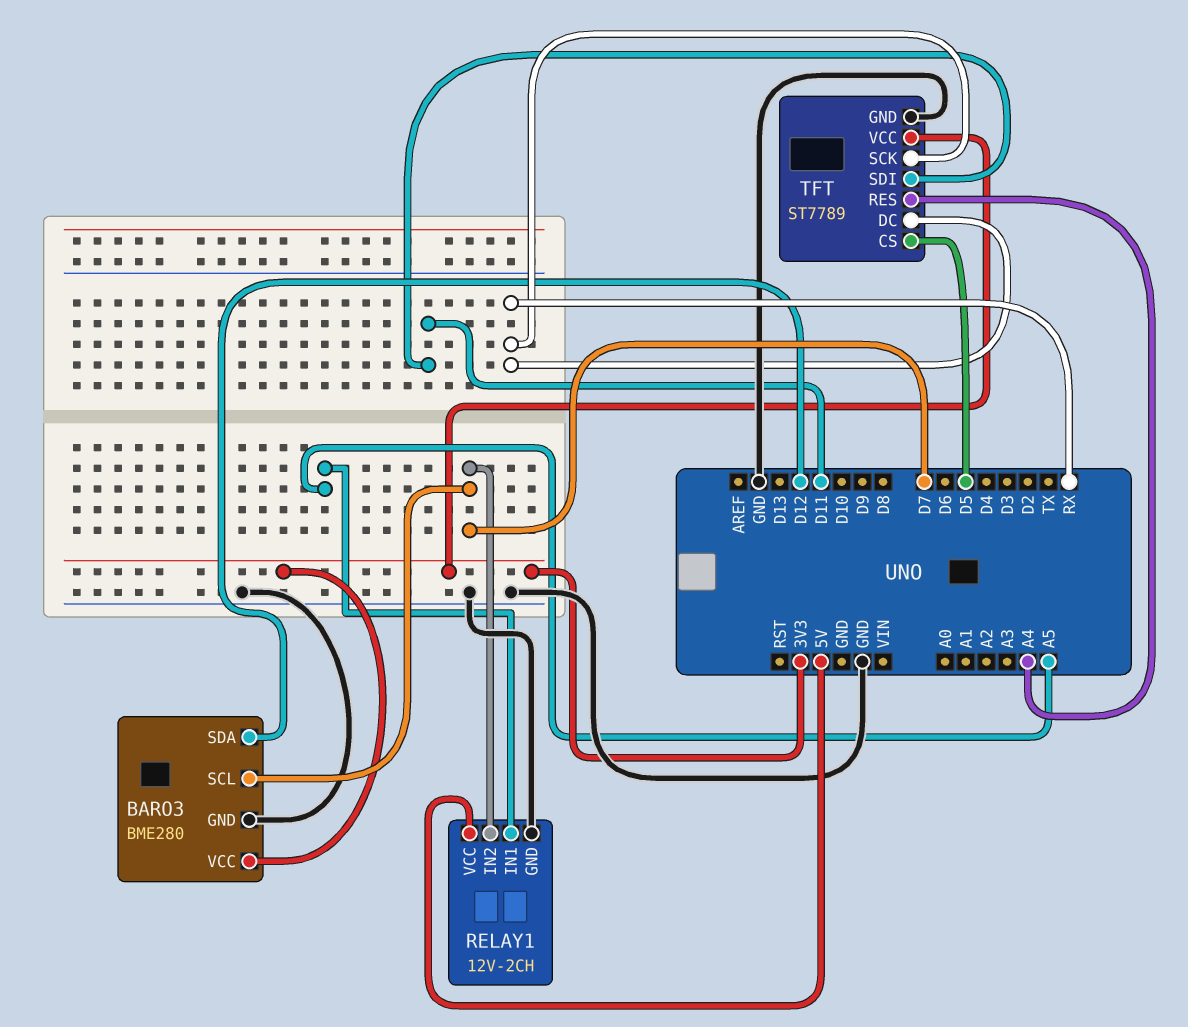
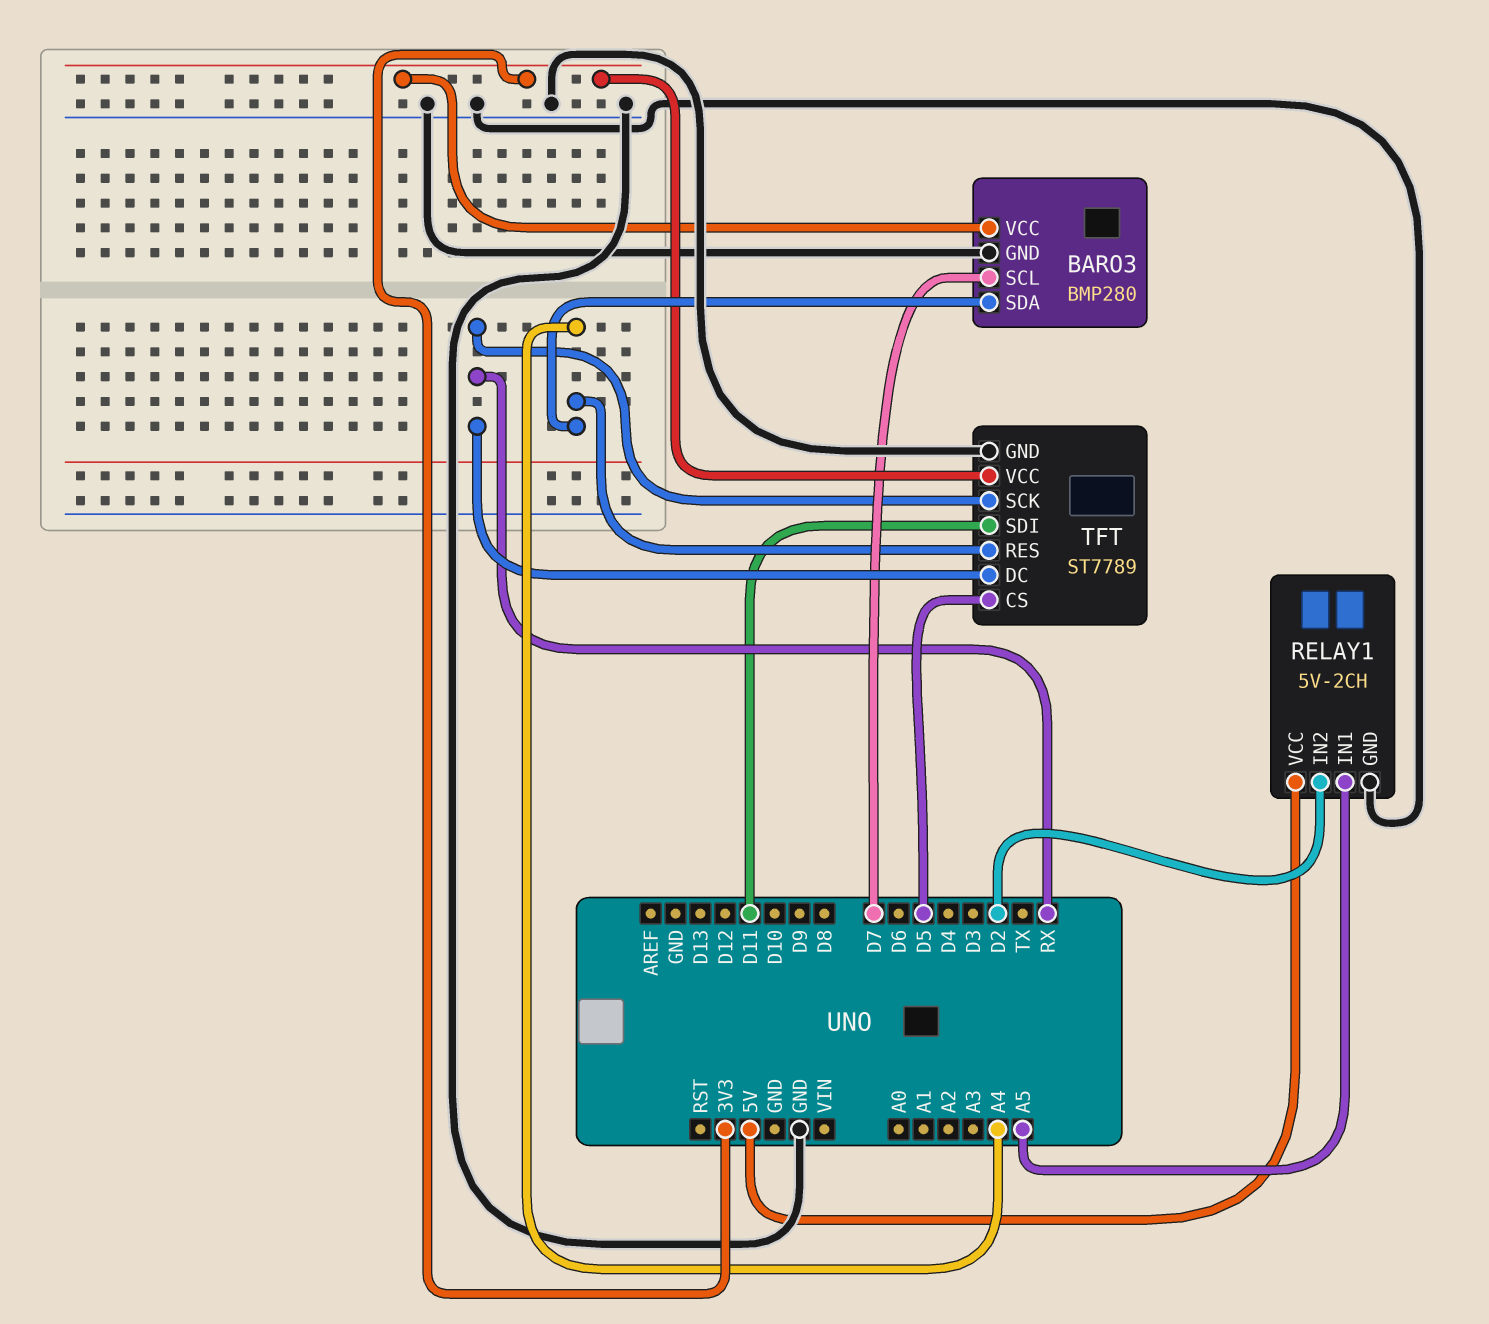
BARO3: BME280 -> BMP280
BARO3 pin SDA: D12 -> A4
RELAY1: 12V-2CH -> 5V-2CH
RELAY1 pin IN2: D7 -> D2

